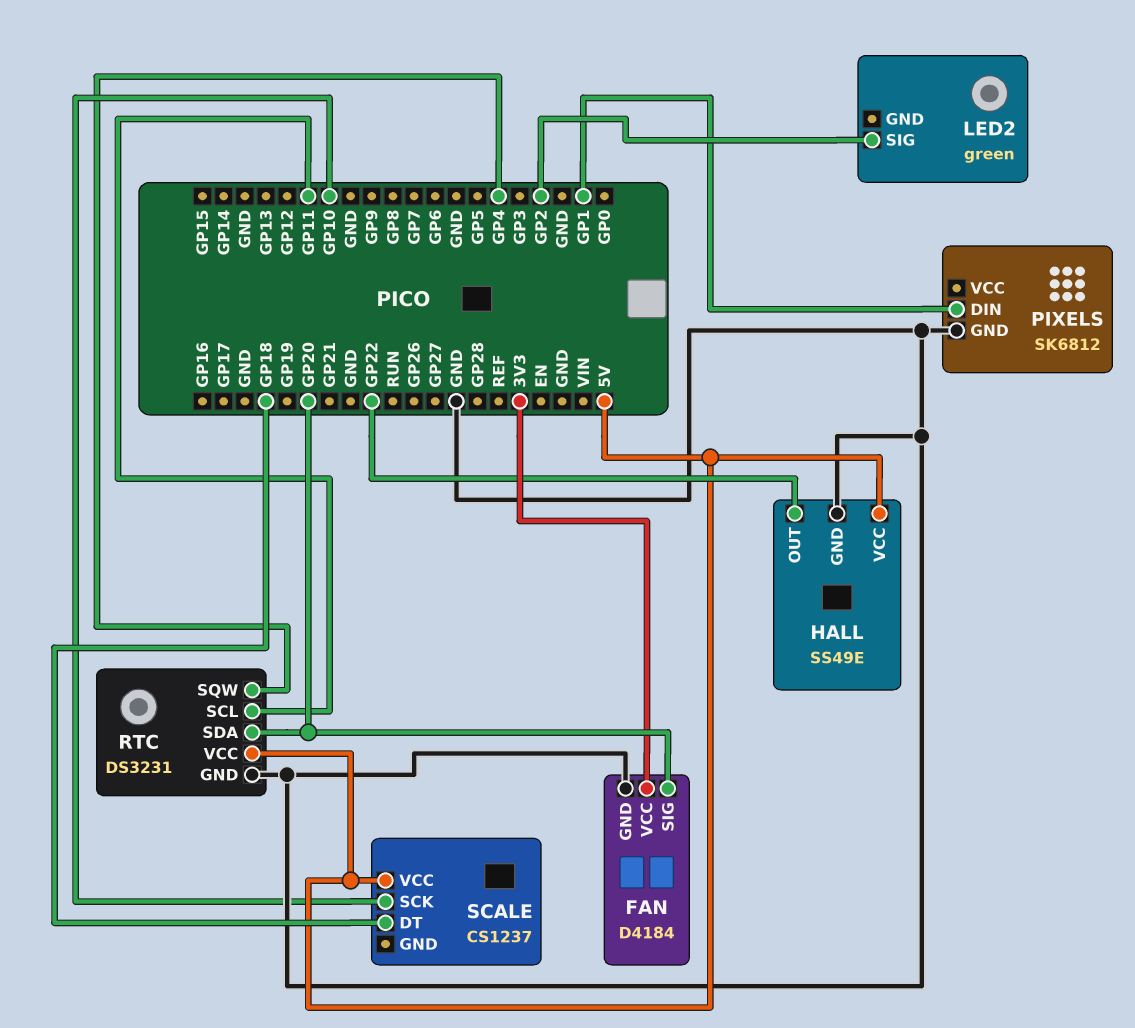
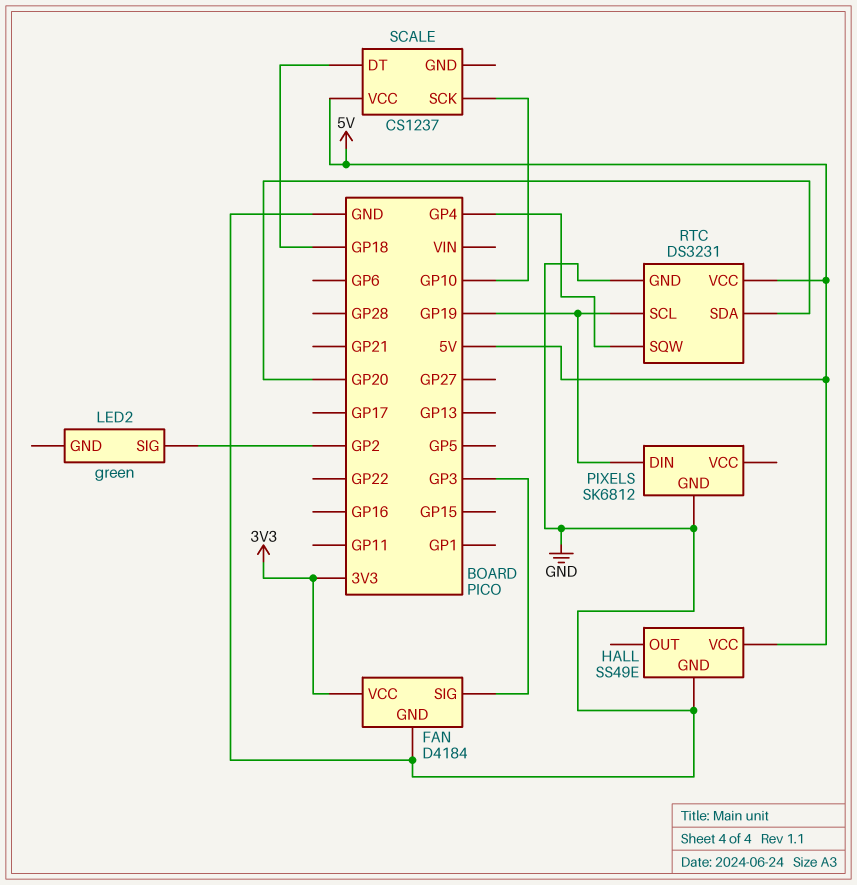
FAN pin SIG: GP20 -> GP3
HALL pin OUT: GP22 -> none
PIXELS pin DIN: GP1 -> GP19
RTC pin SCL: GP11 -> GP19

